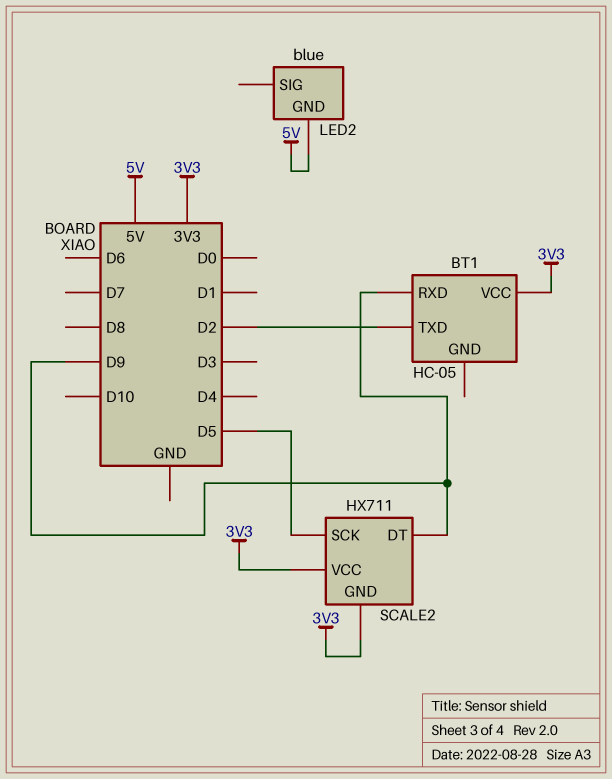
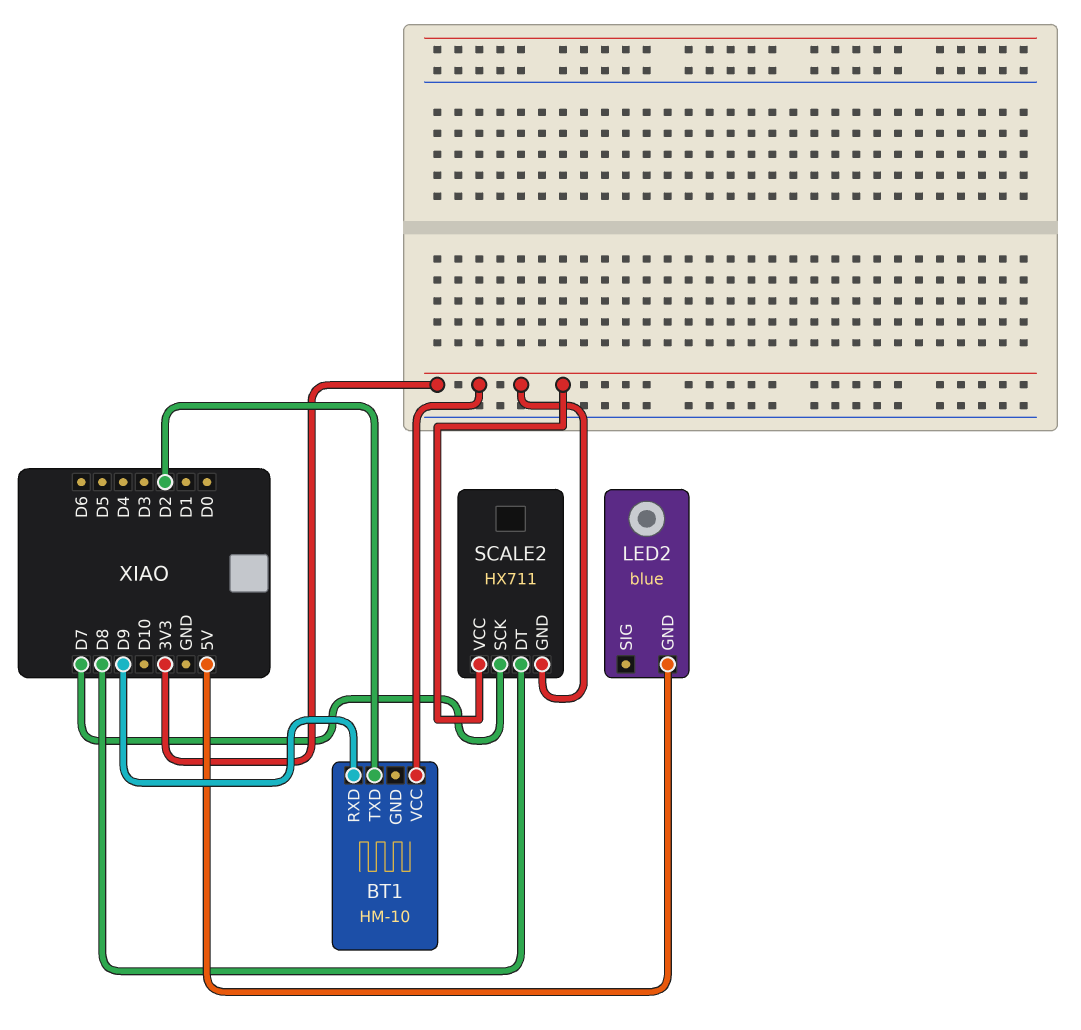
BT1: HC-05 -> HM-10
SCALE2 pin DT: D9 -> D8
SCALE2 pin SCK: D5 -> D7

